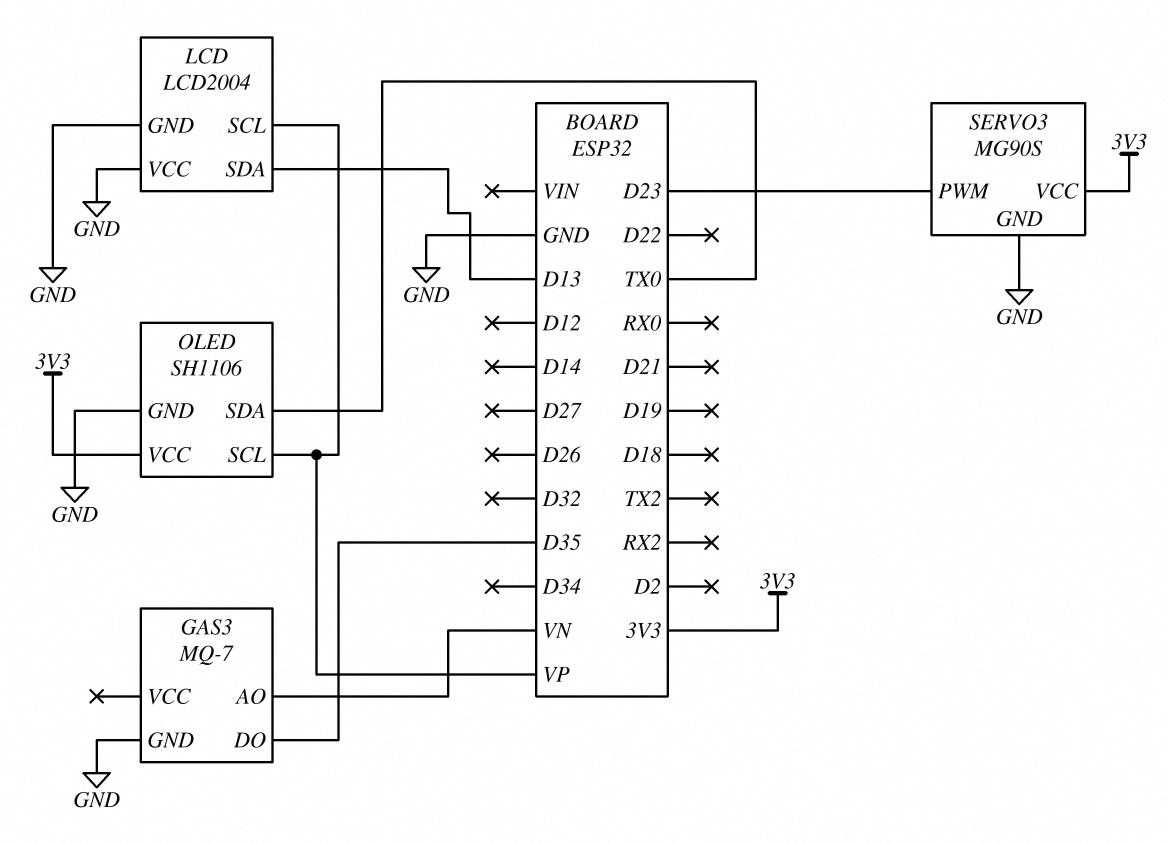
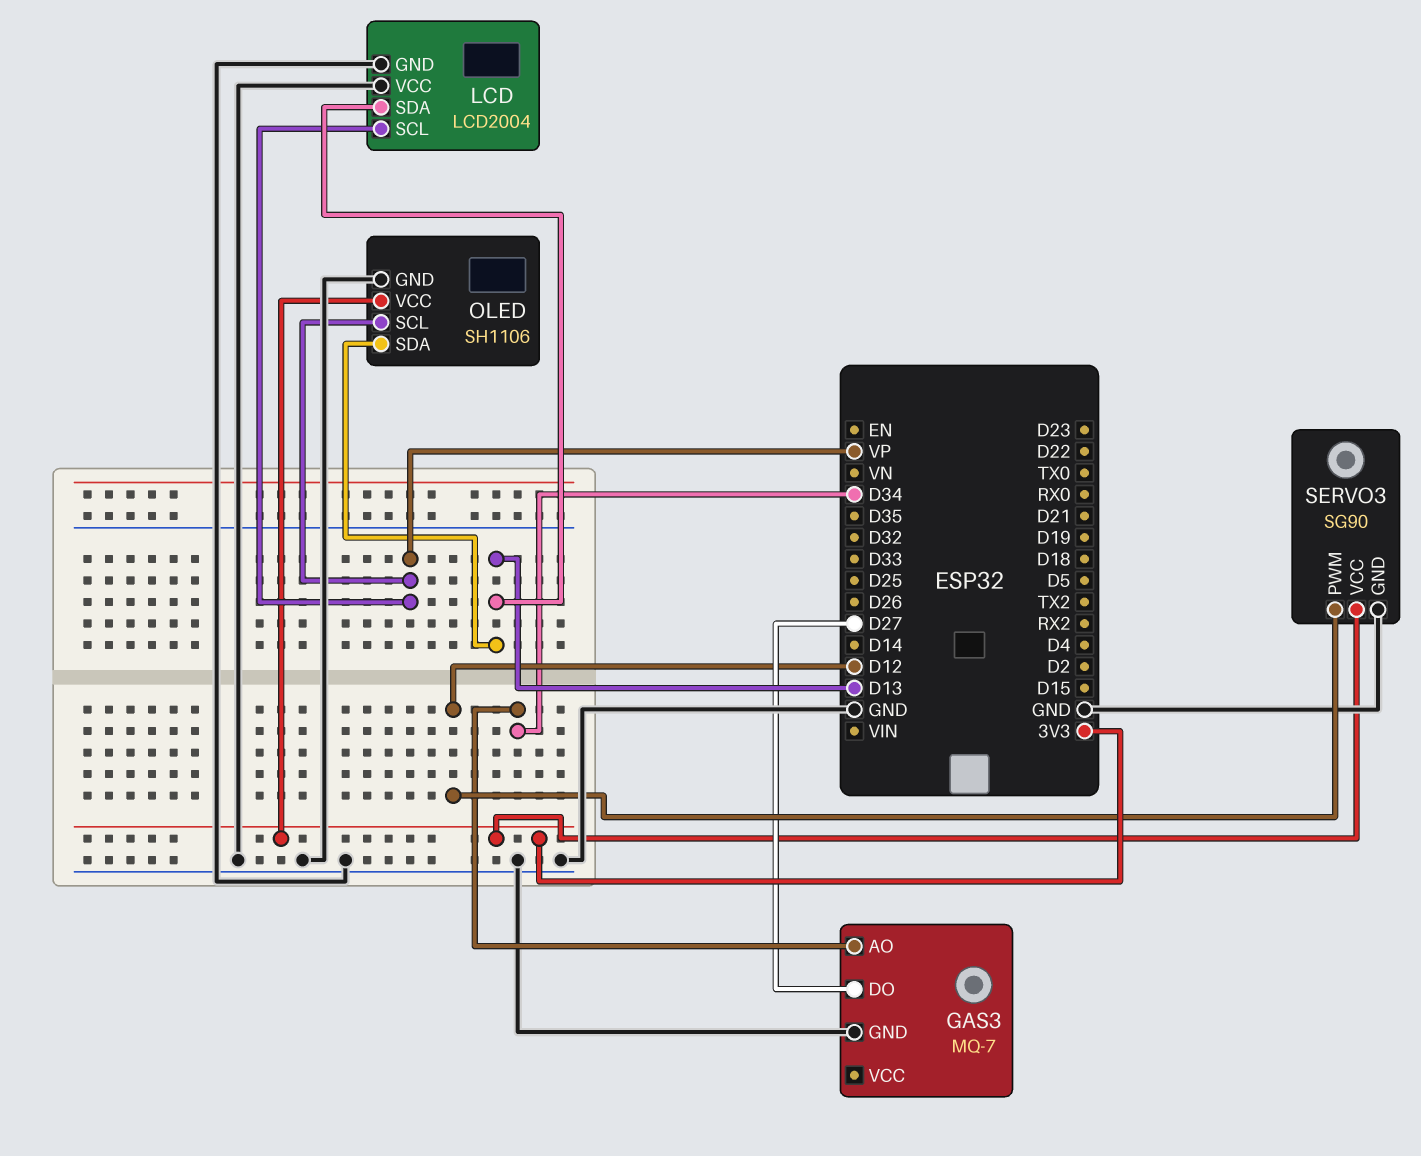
GAS3 pin AO: VN -> D34
GAS3 pin DO: D35 -> D27
OLED pin SDA: TX0 -> D13
SERVO3: MG90S -> SG90
SERVO3 pin PWM: D23 -> D12

